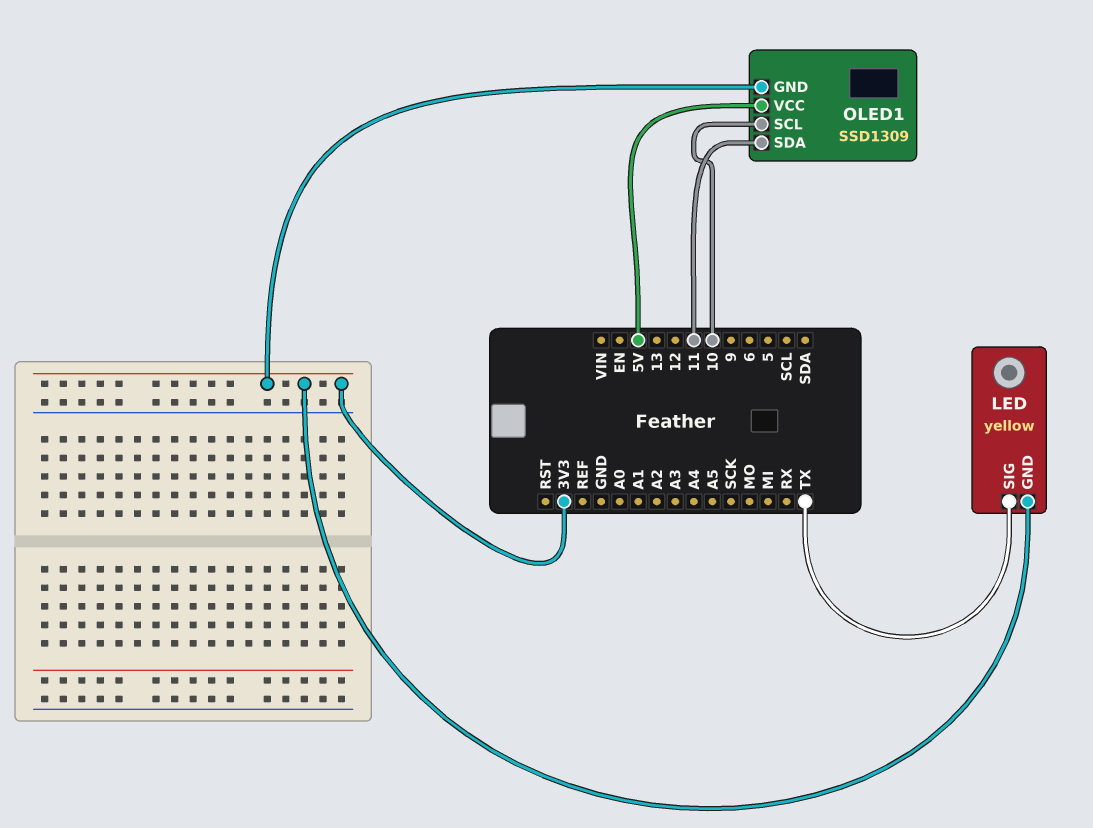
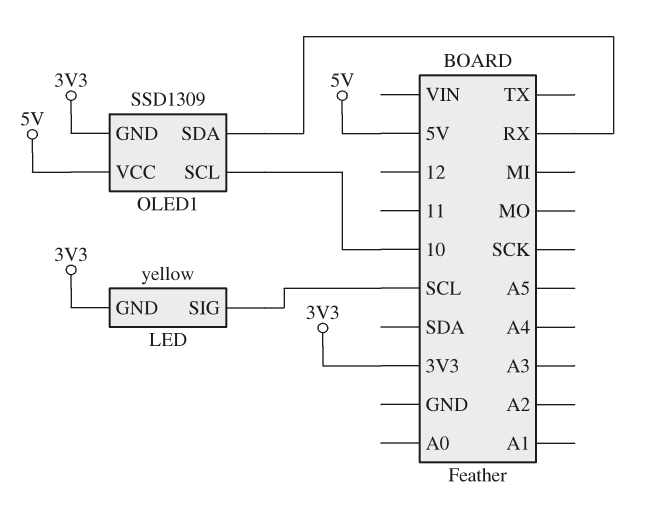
LED pin SIG: TX -> SCL
OLED1 pin SDA: 11 -> RX

